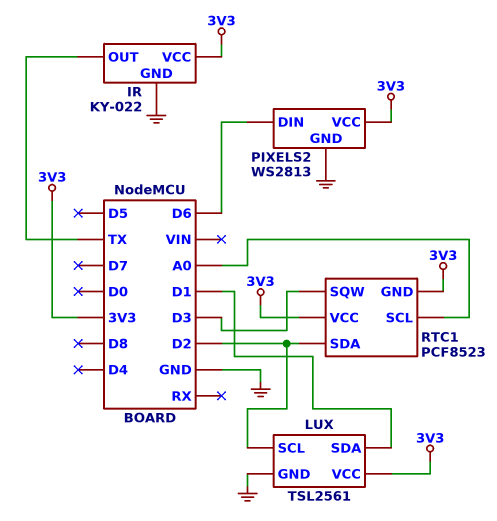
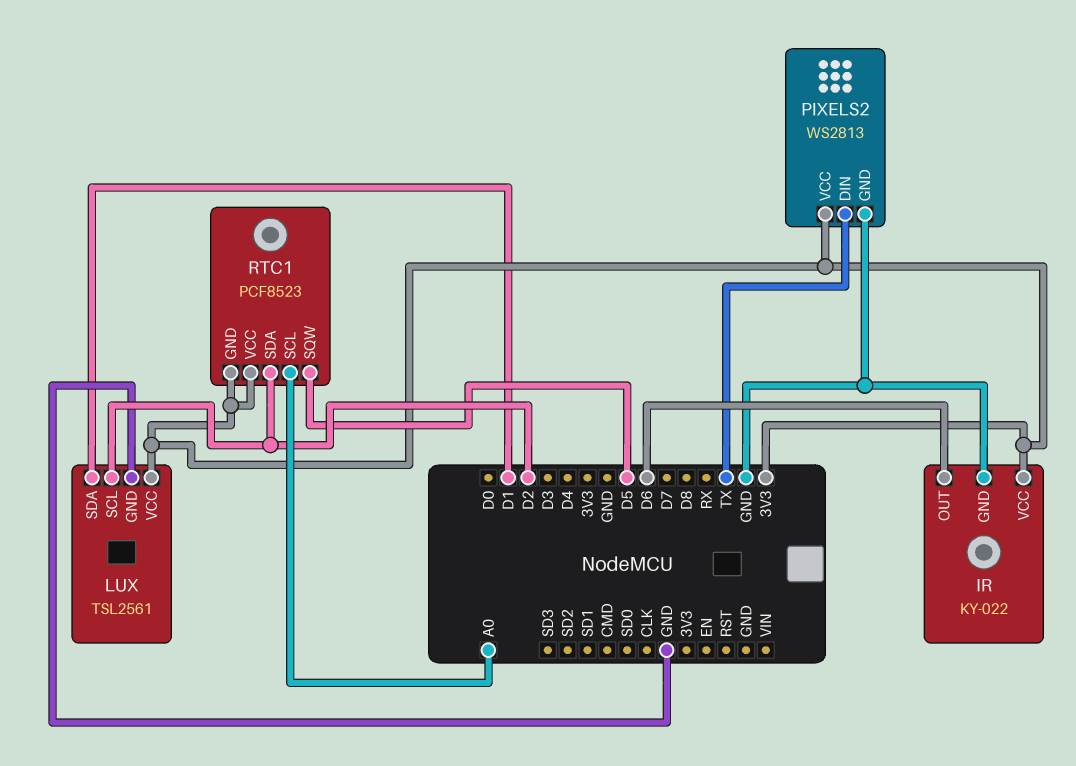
IR pin OUT: TX -> D6
PIXELS2 pin DIN: D6 -> TX
RTC1 pin SQW: D3 -> D5

